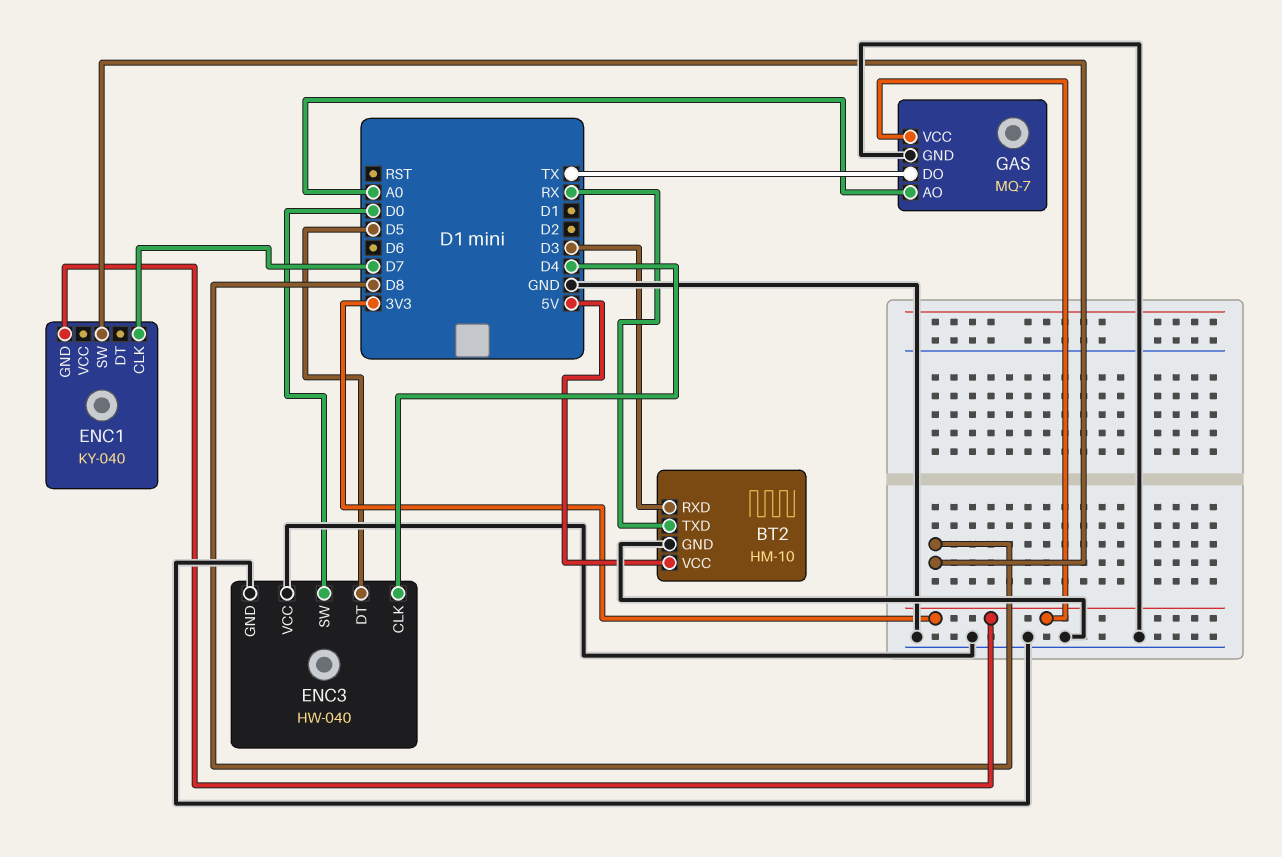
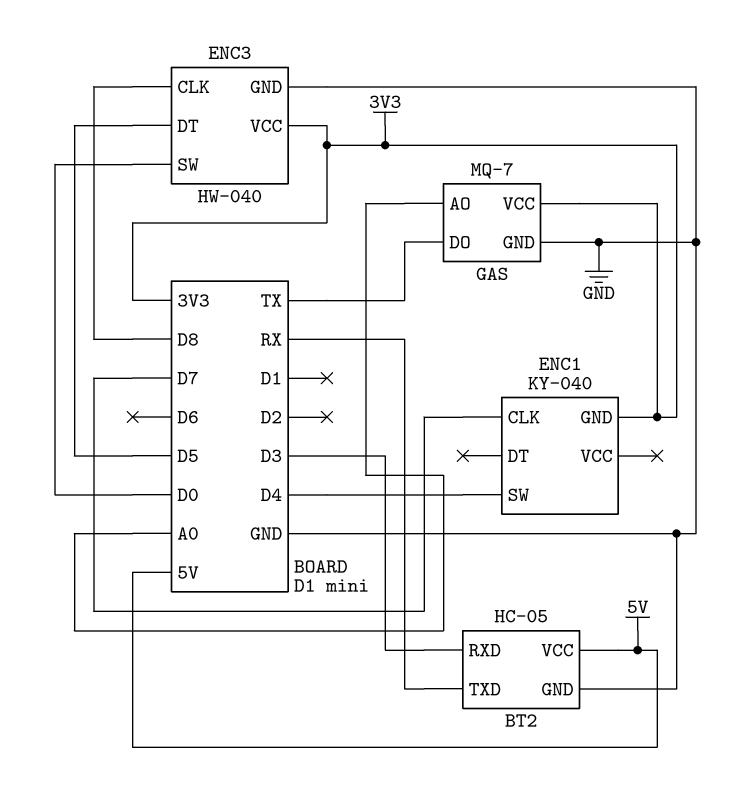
BT2: HM-10 -> HC-05
ENC1 pin SW: D8 -> D4
ENC3 pin CLK: D4 -> D8
ENC3 pin VCC: GND -> 3V3

